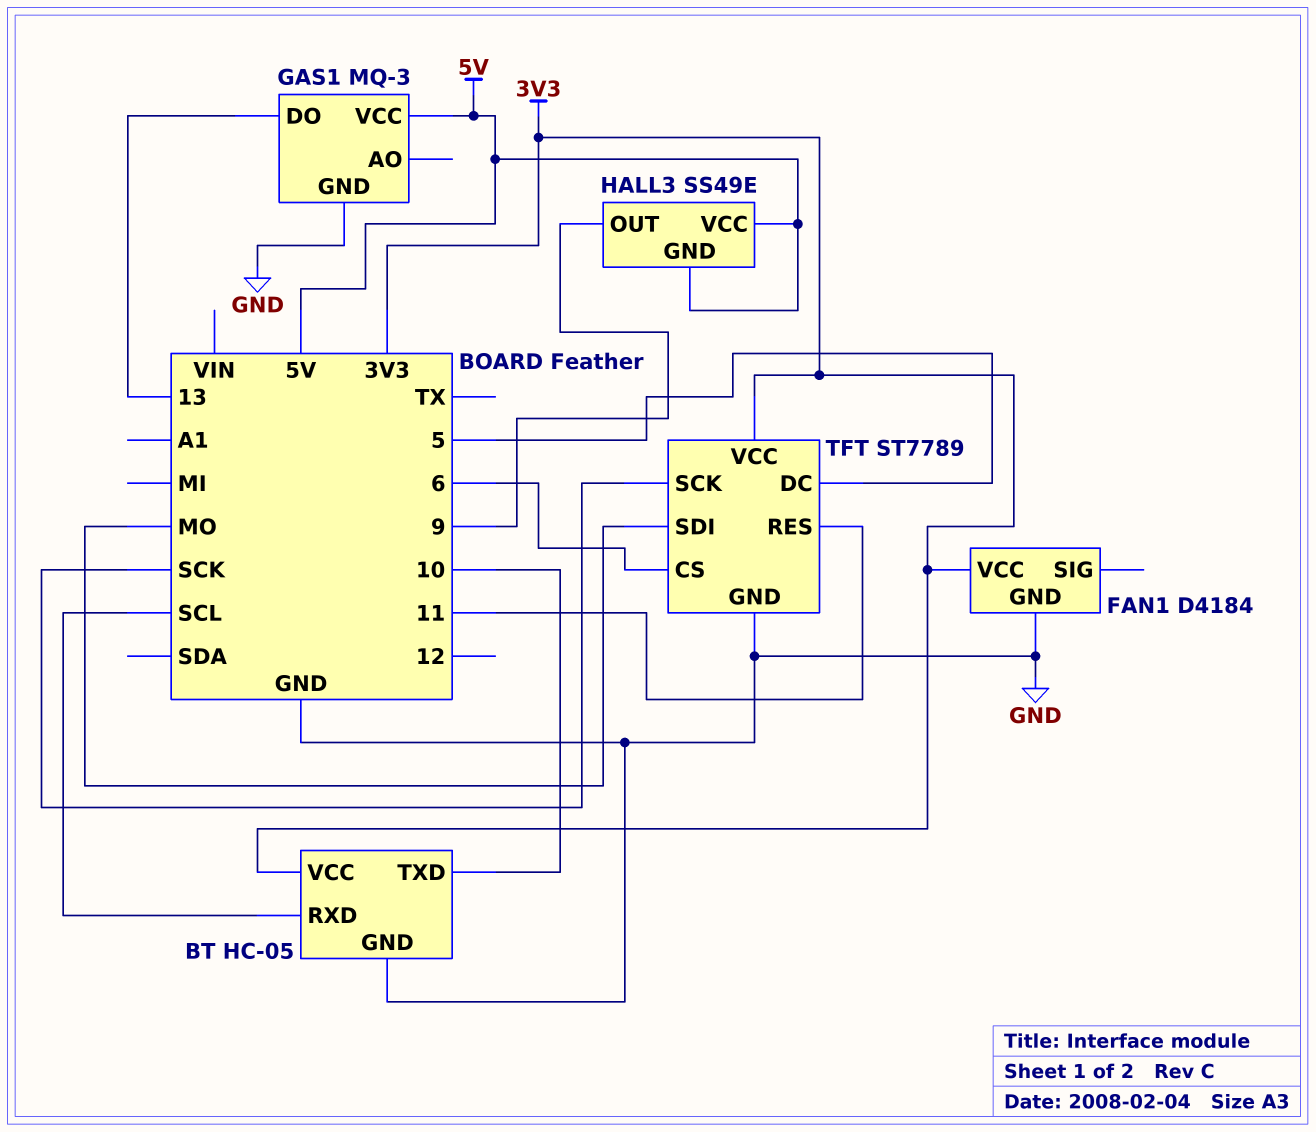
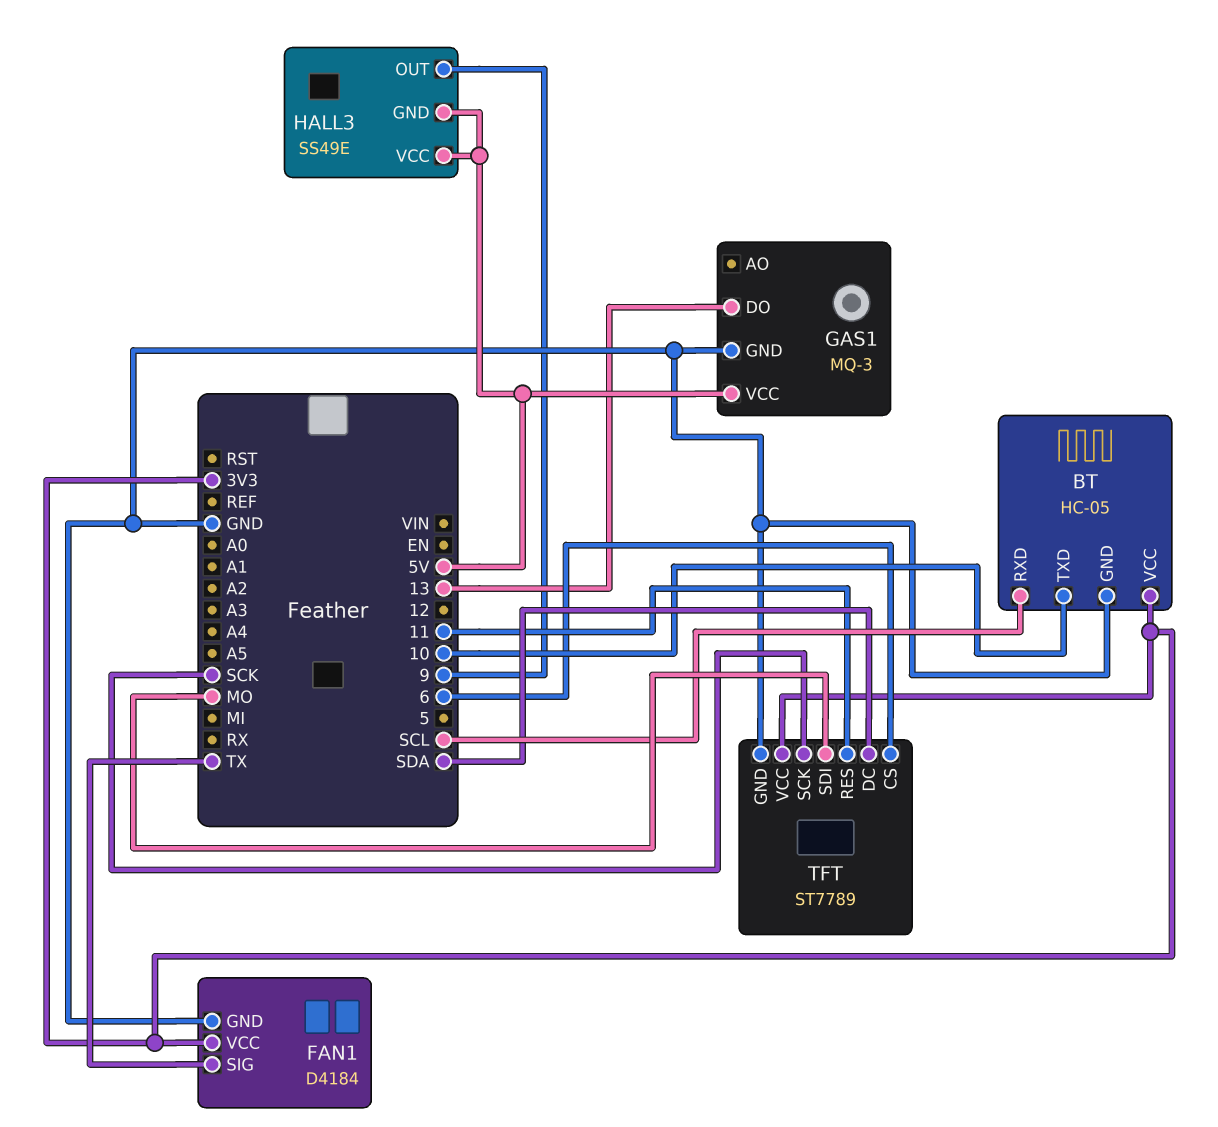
FAN1 pin SIG: none -> TX
TFT pin DC: 5 -> SDA

